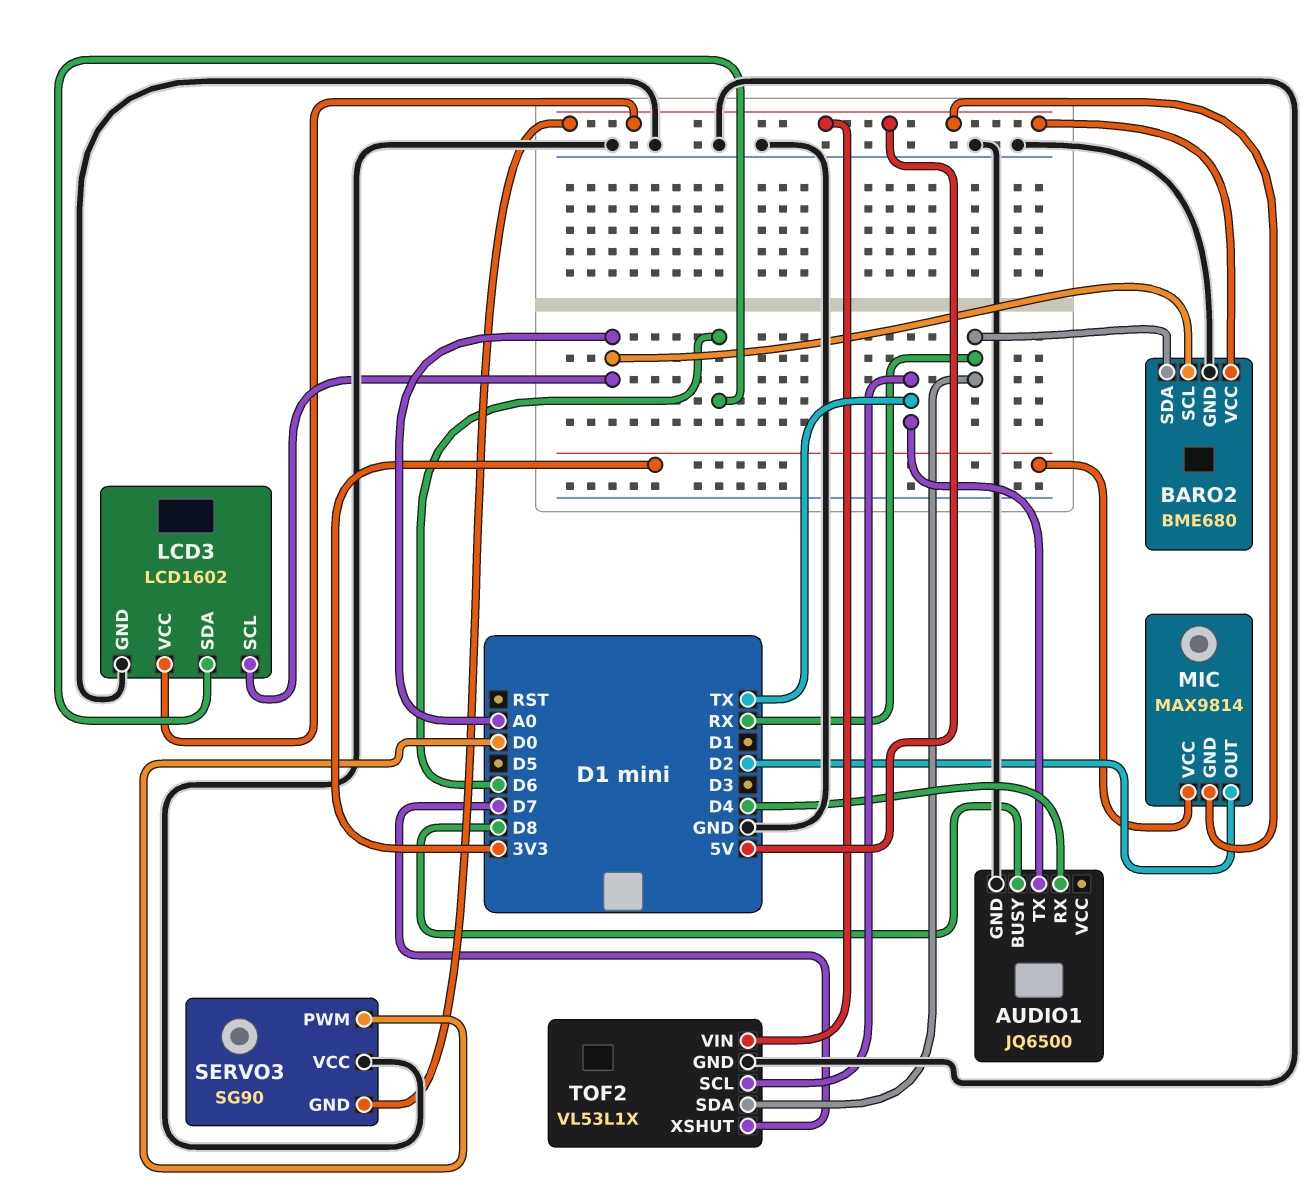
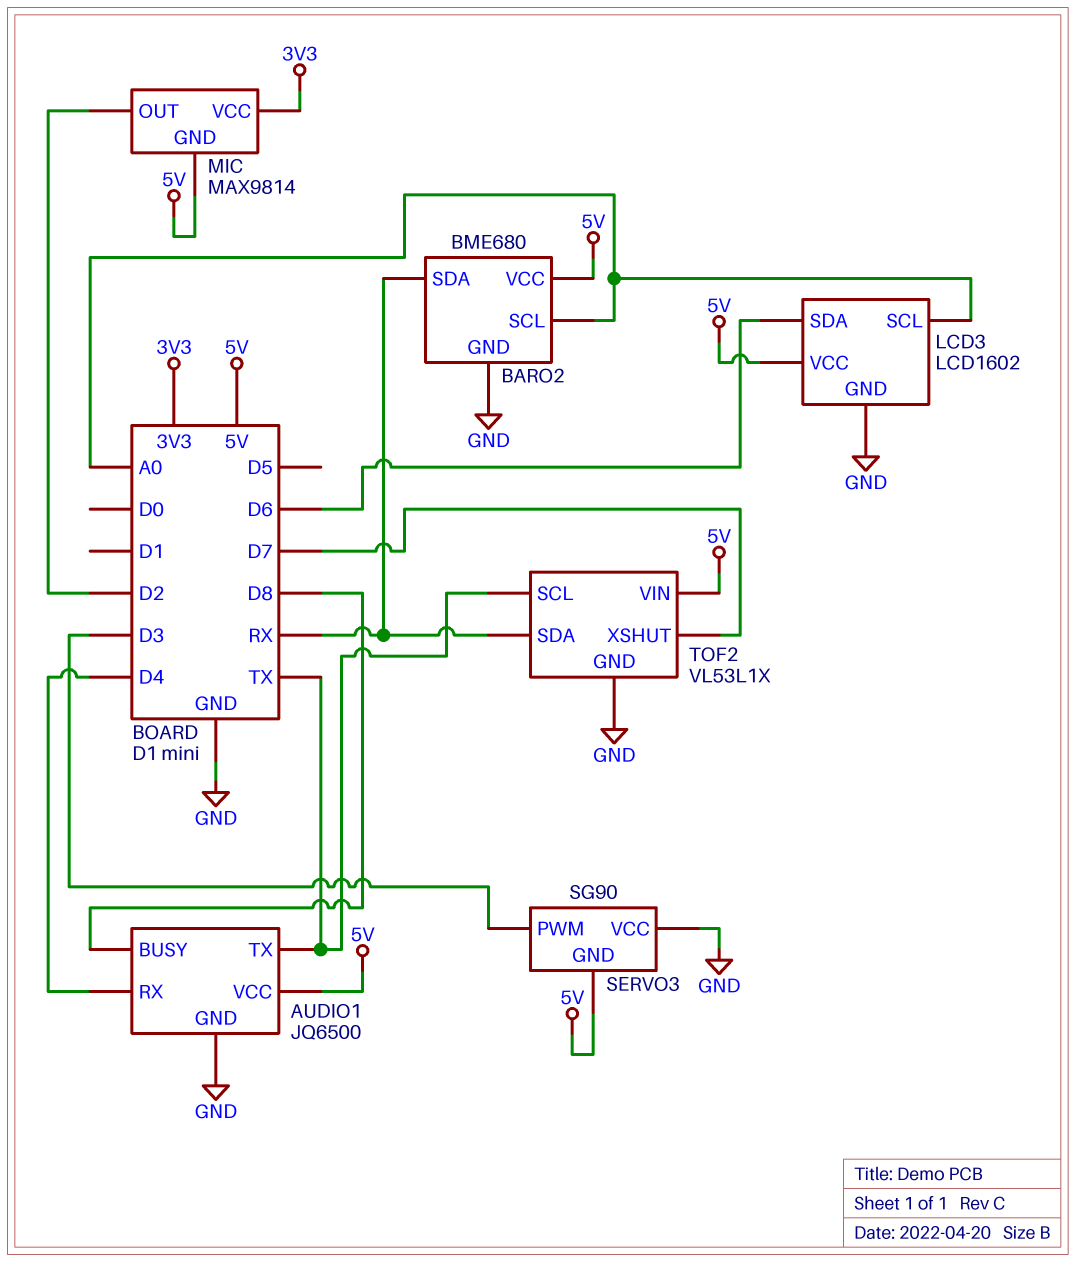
AUDIO1 pin VCC: none -> 5V
SERVO3 pin PWM: D0 -> D3

